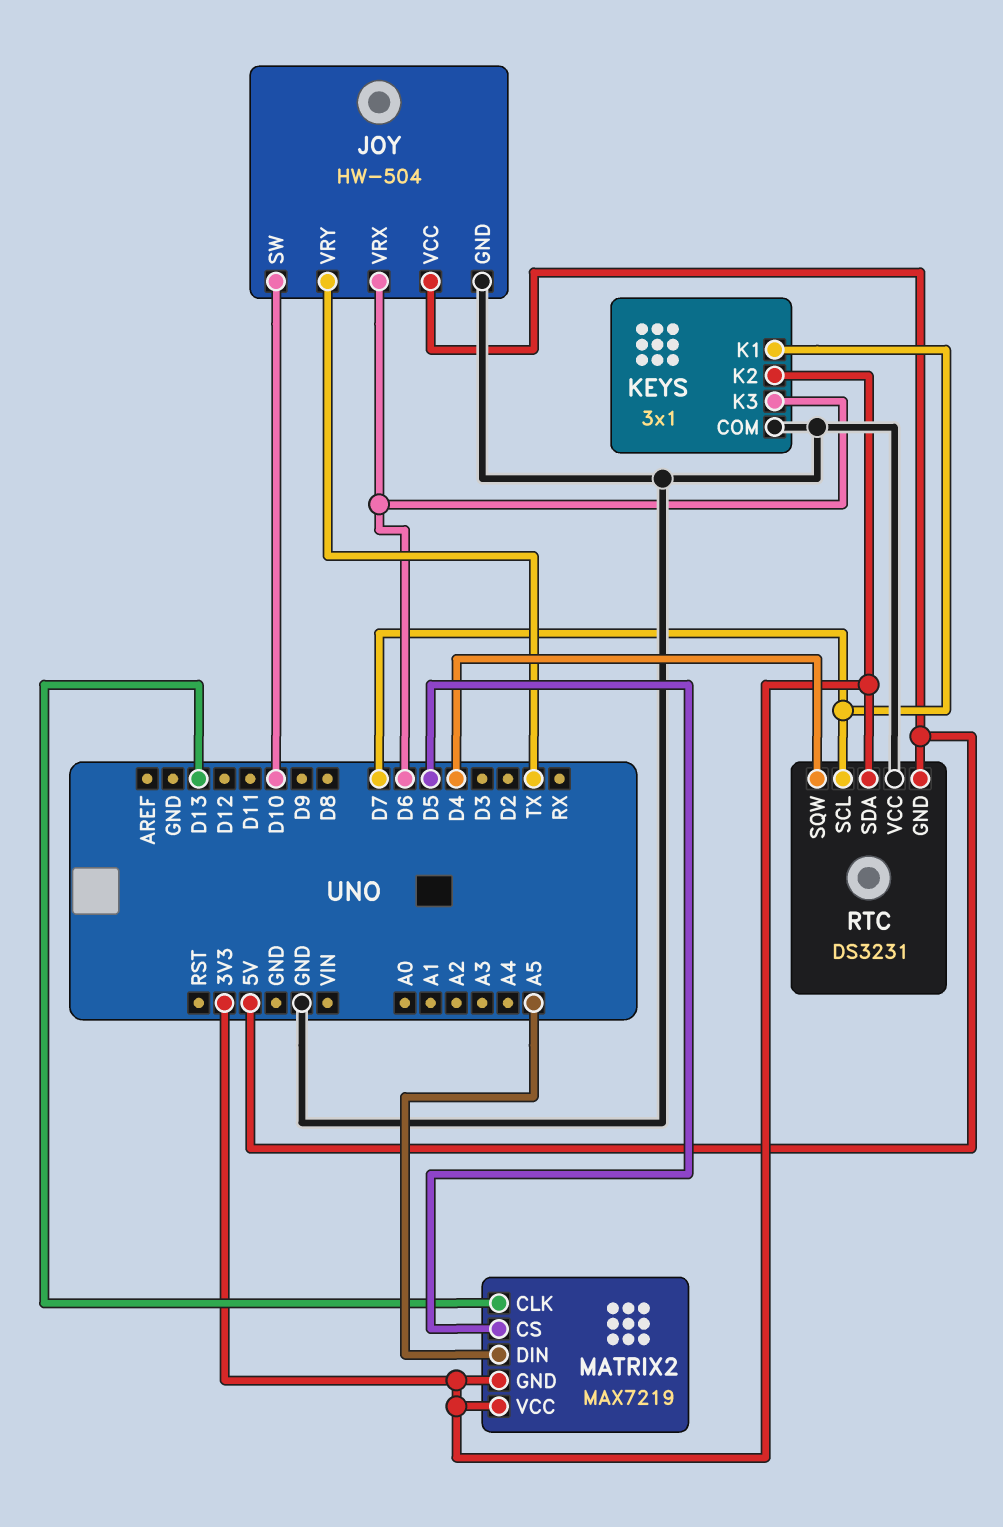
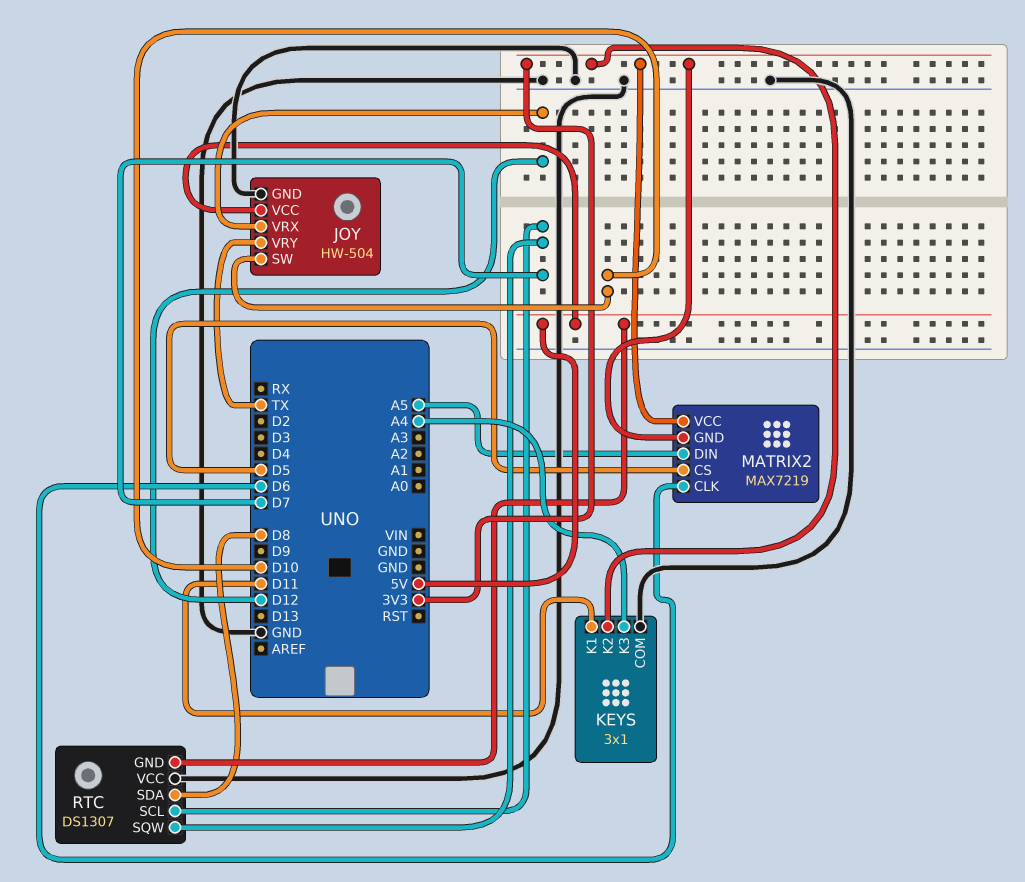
JOY pin VRX: D6 -> D12
KEYS pin K1: D7 -> D11
KEYS pin K3: D6 -> A4
MATRIX2 pin CLK: D13 -> D6
RTC: DS3231 -> DS1307
RTC pin SDA: 3V3 -> D8
RTC pin SQW: D4 -> D7

